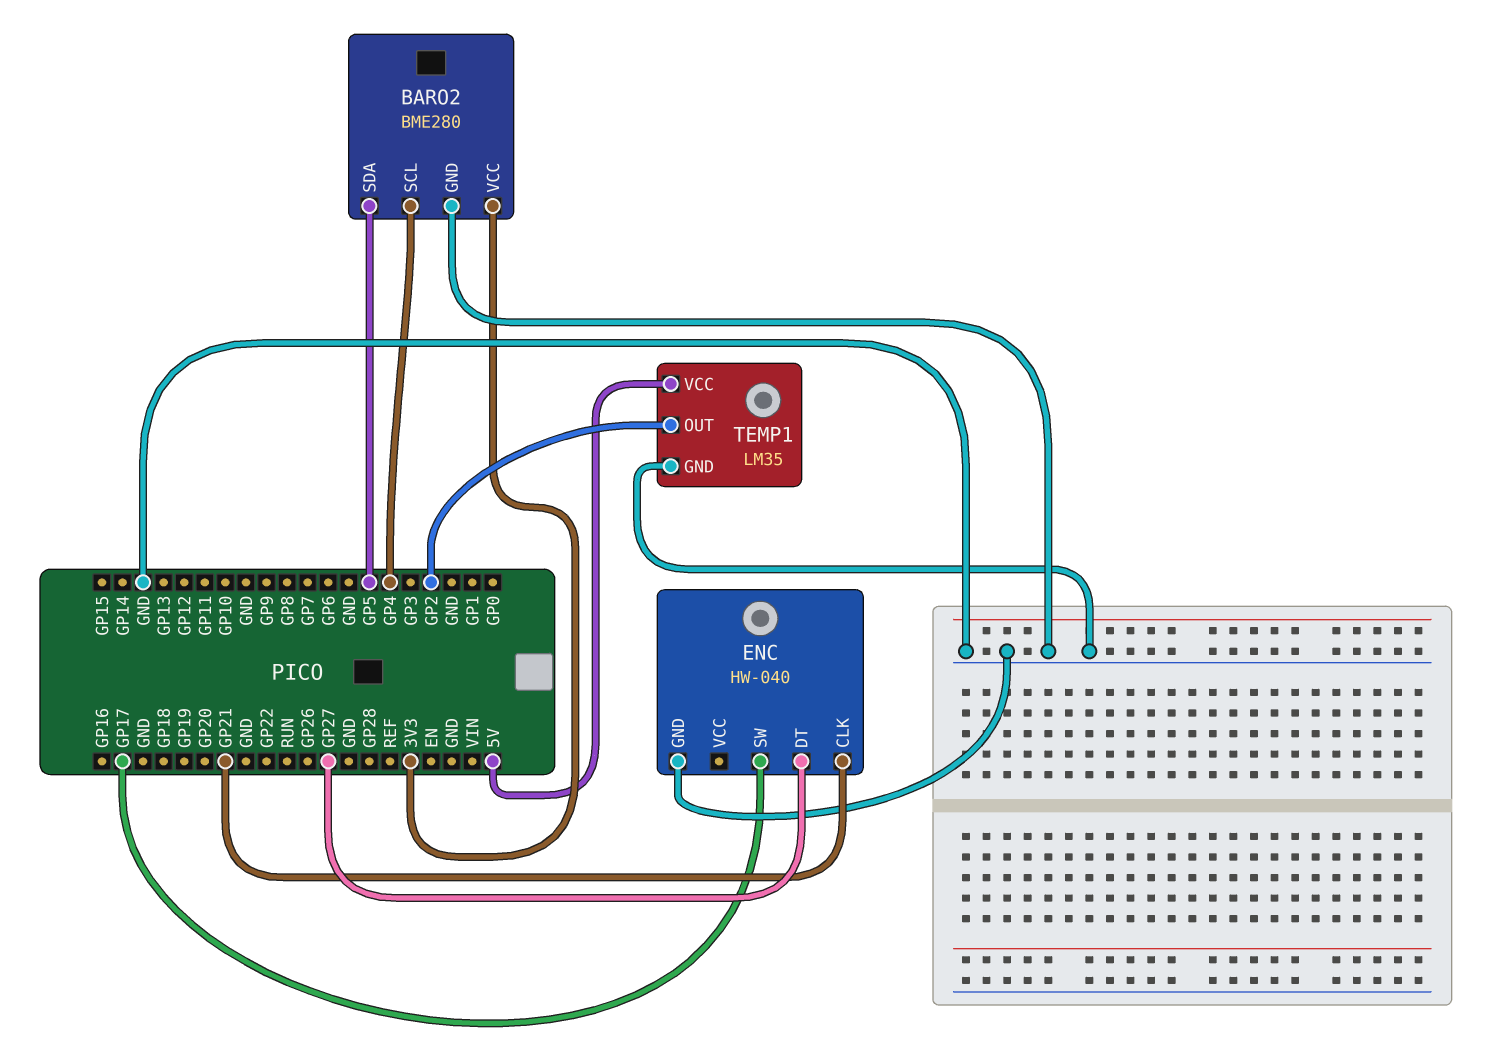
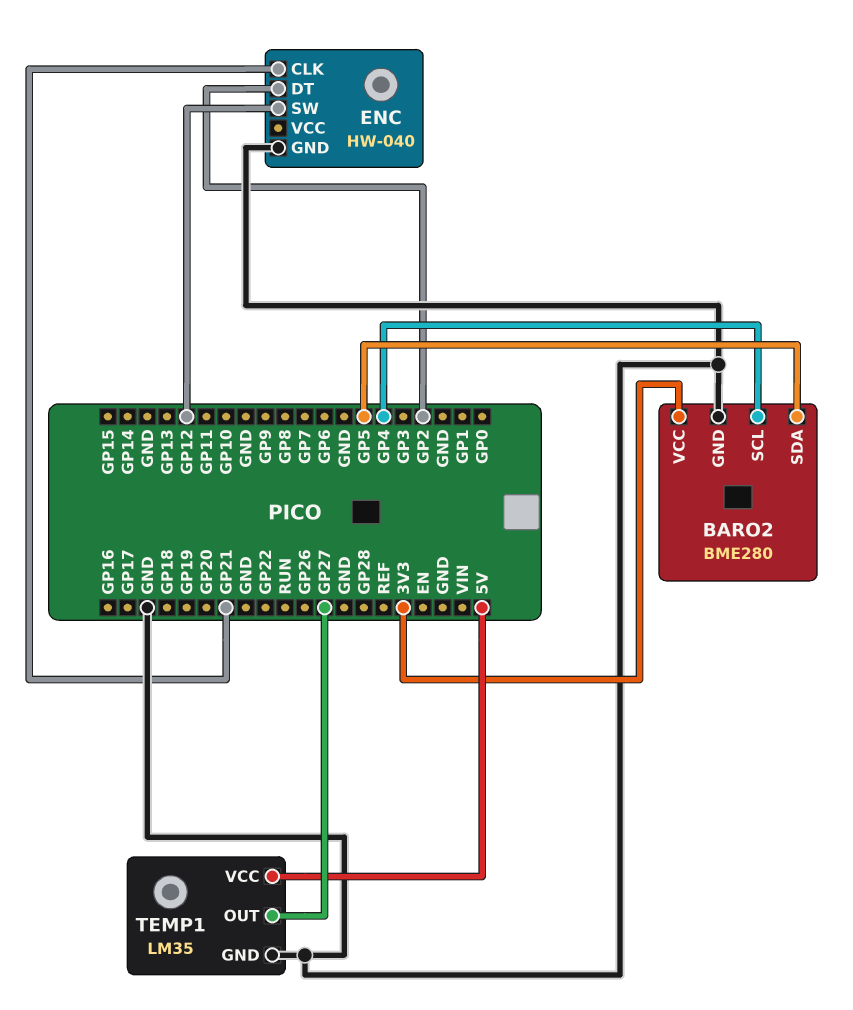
ENC pin DT: GP27 -> GP2
ENC pin SW: GP17 -> GP12
TEMP1 pin OUT: GP2 -> GP27

